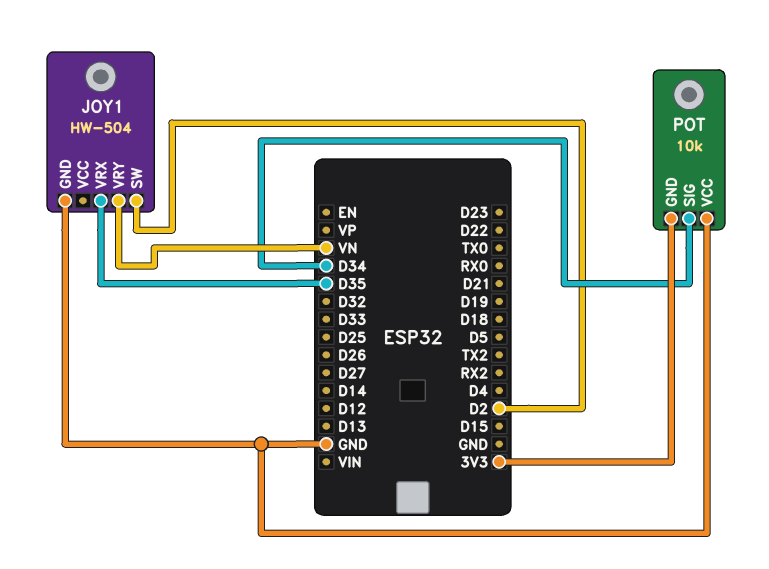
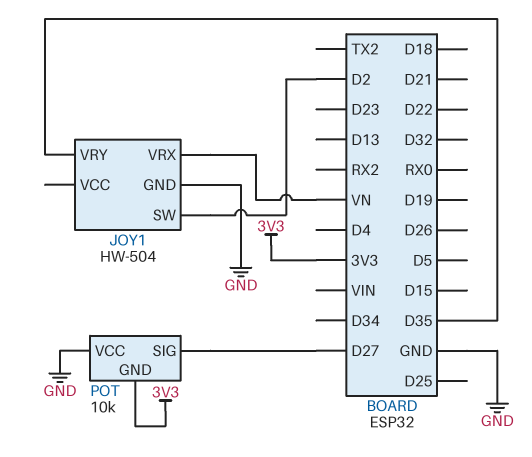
JOY1 pin VRX: D35 -> VN
JOY1 pin VRY: VN -> D35
POT pin SIG: D34 -> D27

